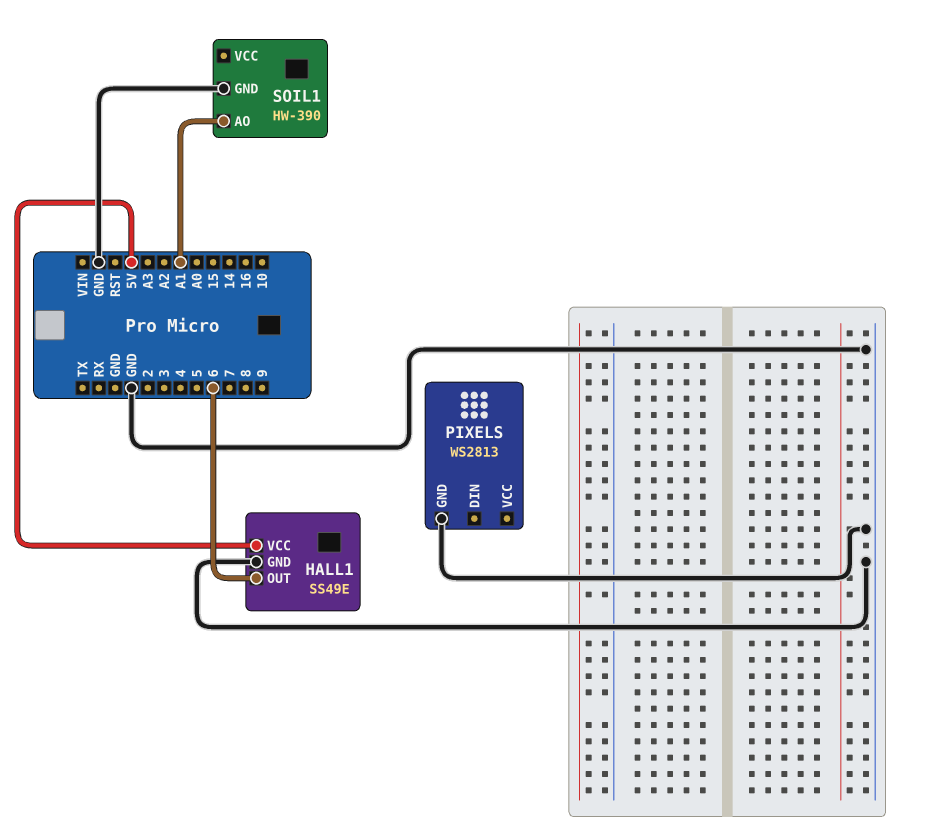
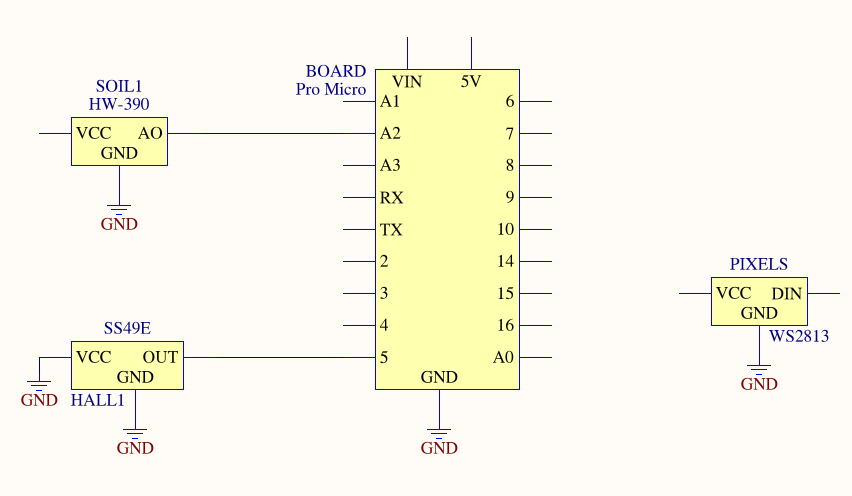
HALL1 pin OUT: 6 -> 5
HALL1 pin VCC: 5V -> GND
SOIL1 pin AO: A1 -> A2

